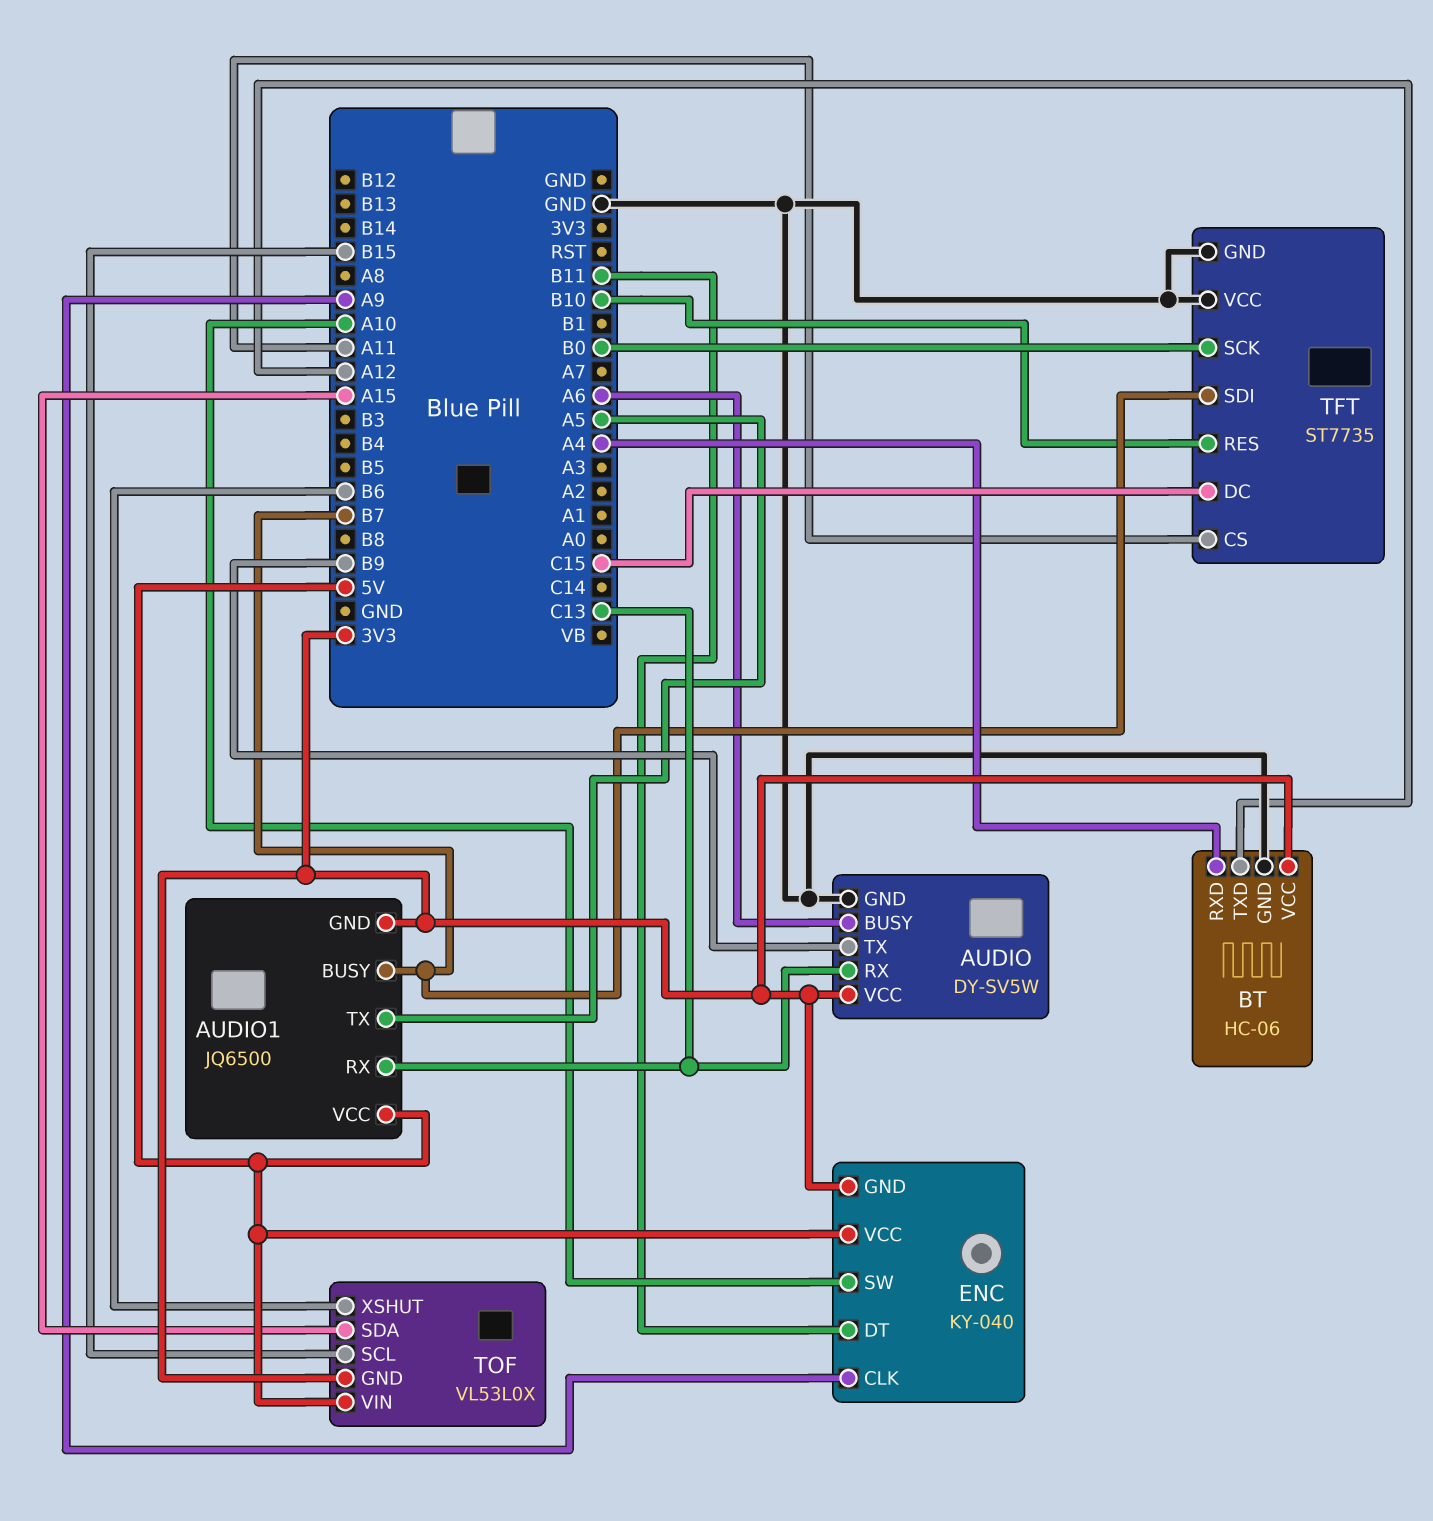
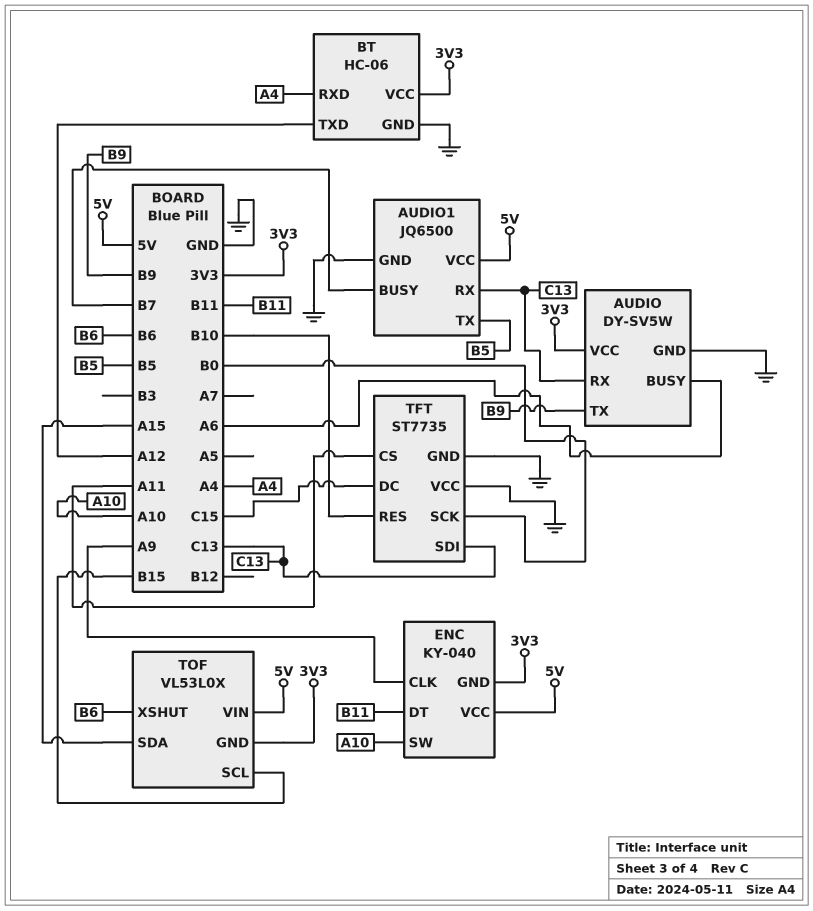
AUDIO1 pin GND: 3V3 -> GND
AUDIO1 pin TX: A5 -> B5
TFT pin SDI: B7 -> C13

